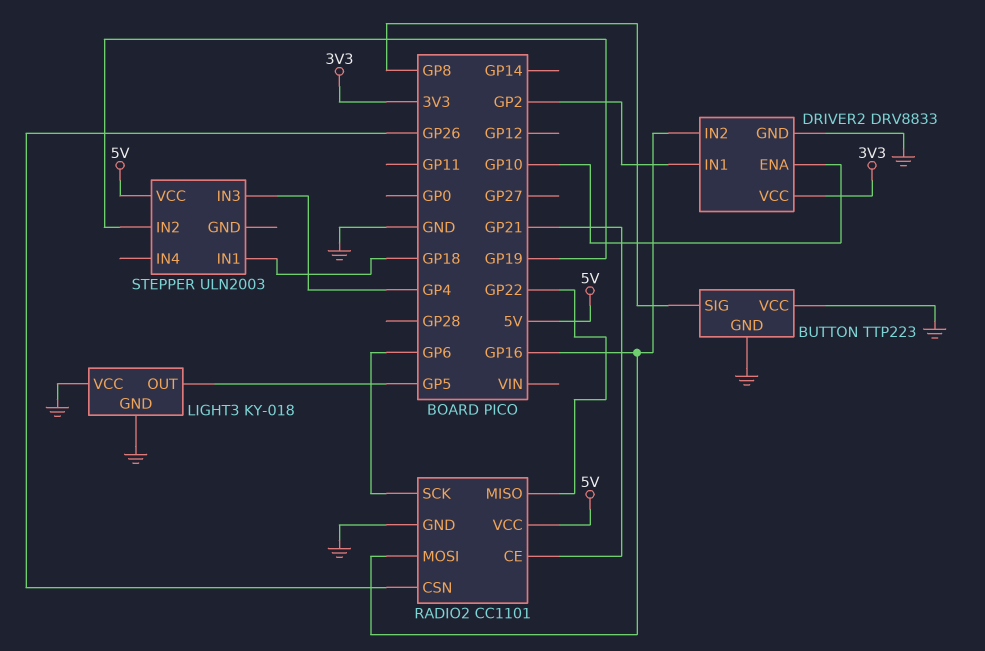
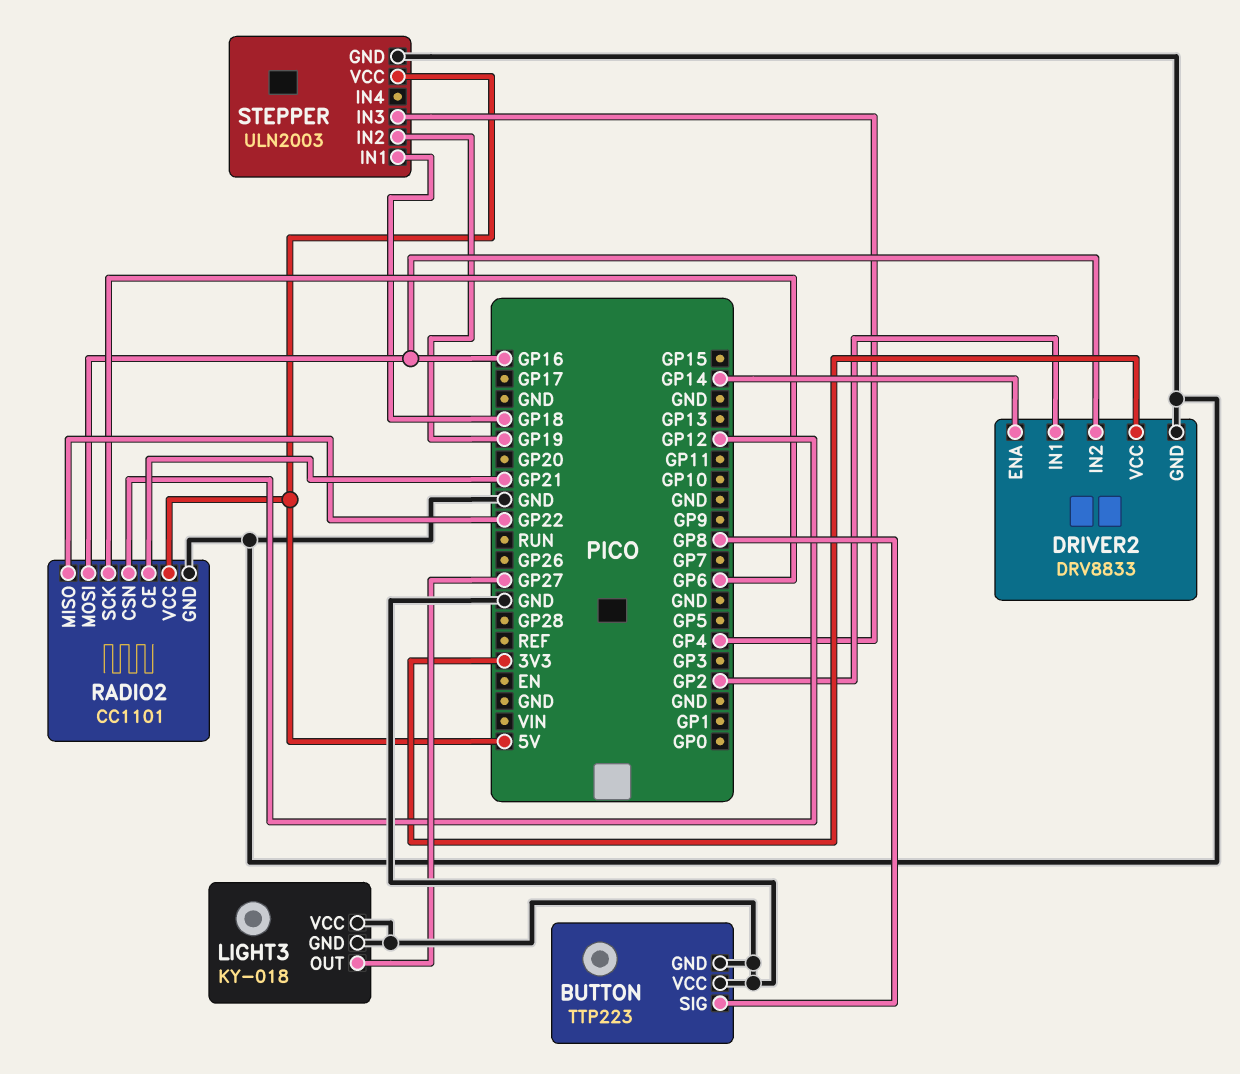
DRIVER2 pin ENA: GP10 -> GP14
LIGHT3 pin OUT: GP5 -> GP27
RADIO2 pin CSN: GP26 -> GP12
STEPPER pin GND: none -> GND

